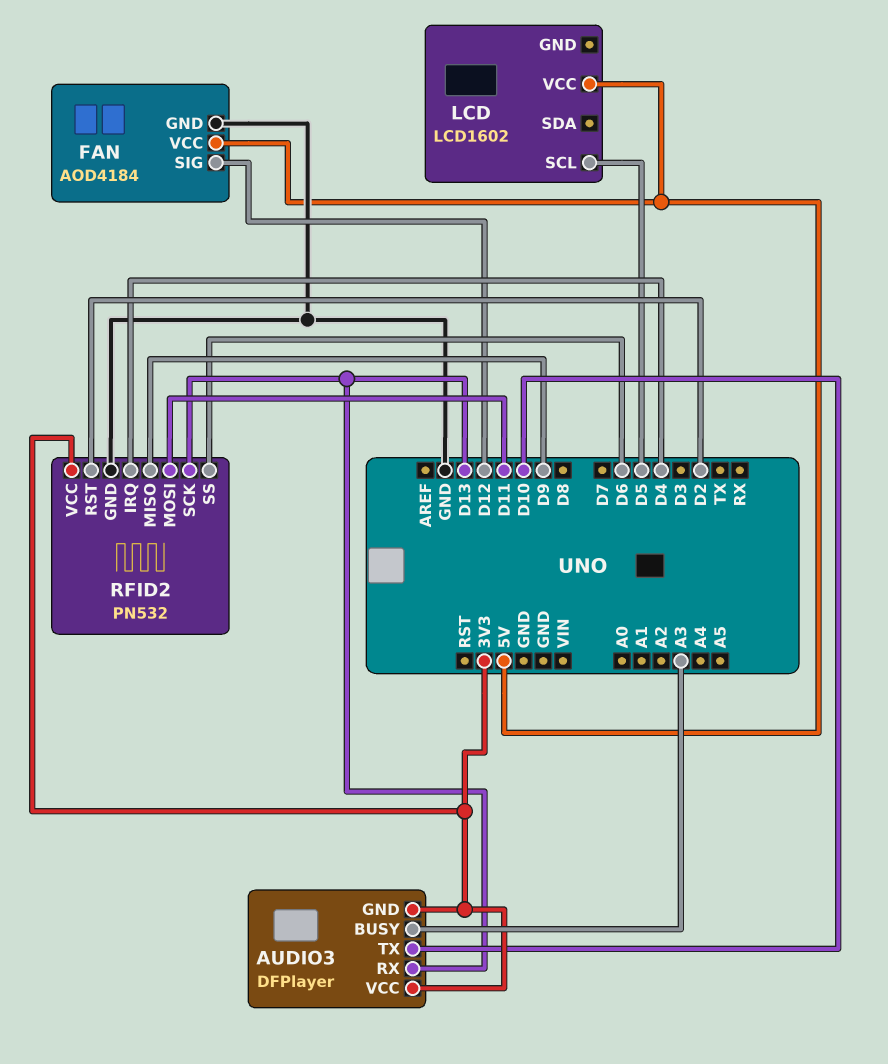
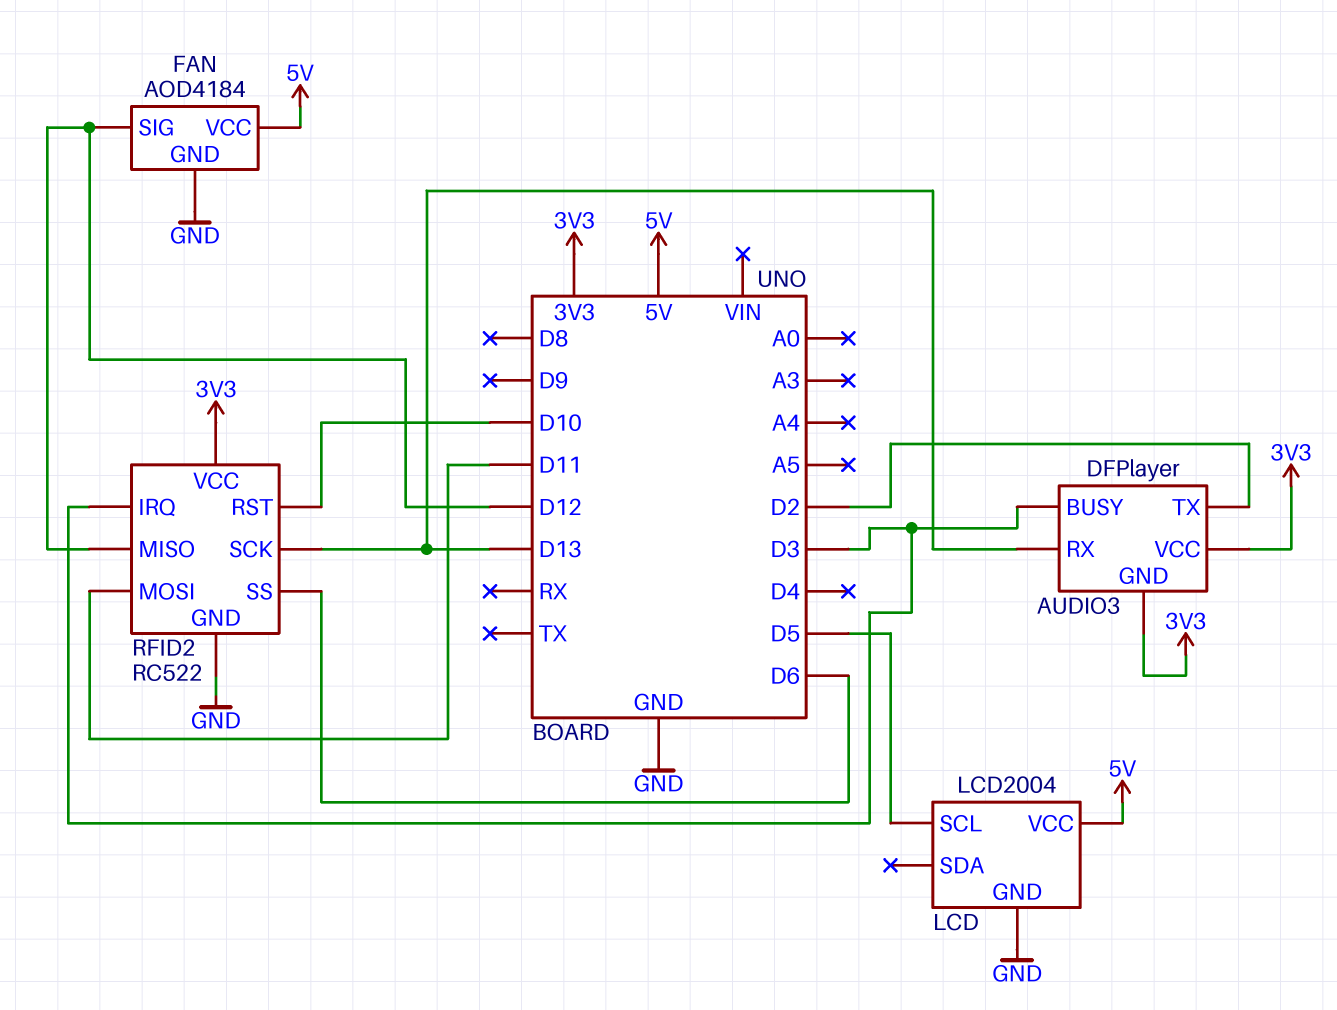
AUDIO3 pin BUSY: A3 -> D3
AUDIO3 pin TX: D10 -> D2
LCD: LCD1602 -> LCD2004
LCD pin GND: none -> GND
RFID2: PN532 -> RC522
RFID2 pin IRQ: D4 -> D3
RFID2 pin MISO: D9 -> D12
RFID2 pin RST: D2 -> D10

